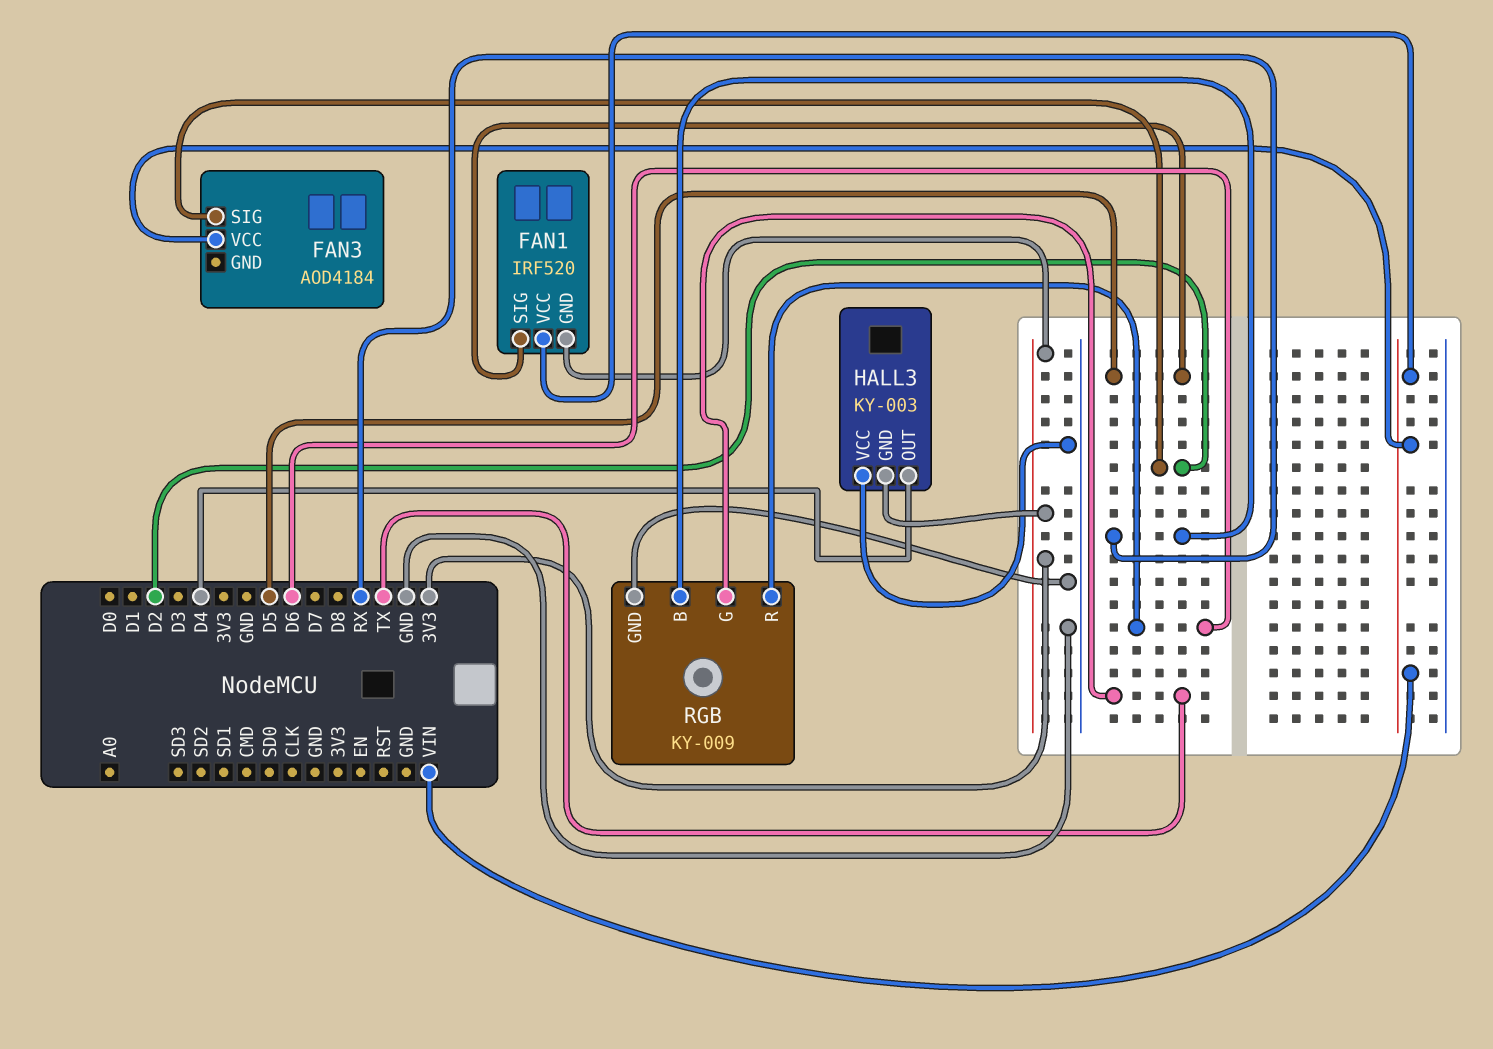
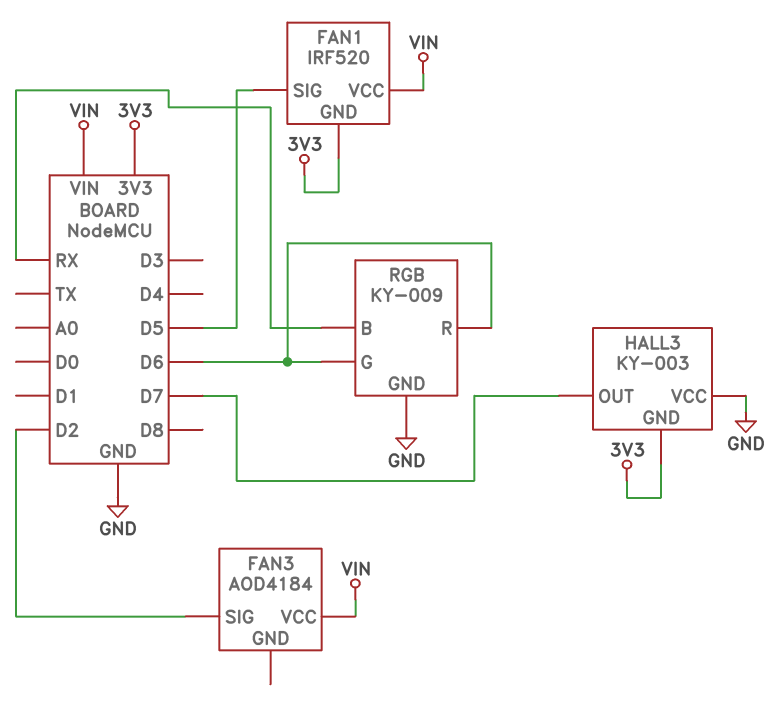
HALL3 pin OUT: D4 -> D7
RGB pin G: TX -> D6

